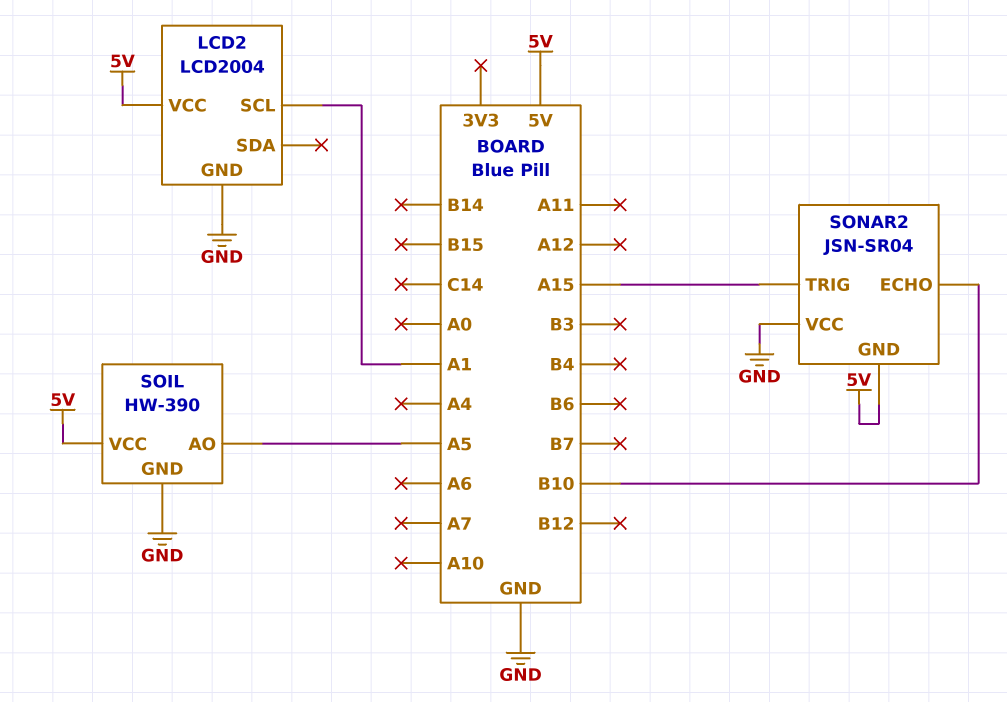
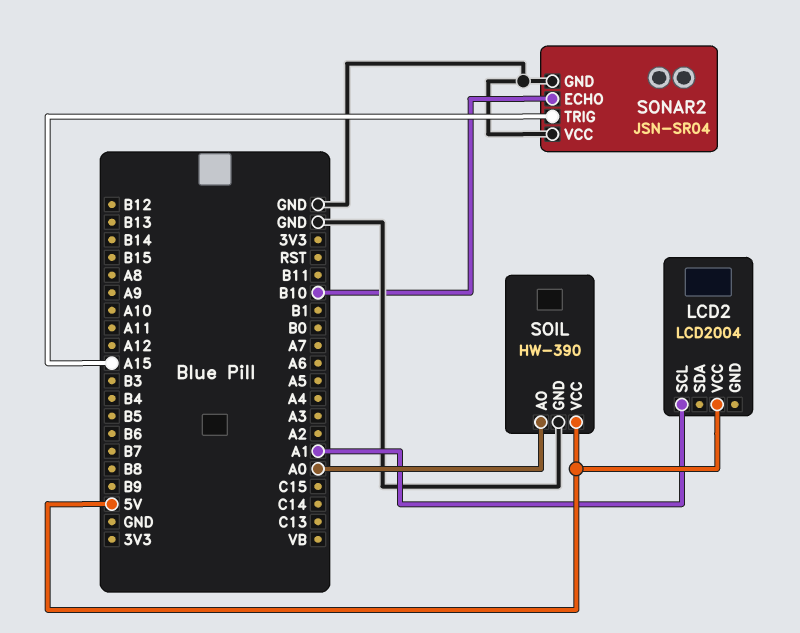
LCD2 pin GND: GND -> none
SOIL pin AO: A5 -> A0
SONAR2 pin GND: 5V -> GND

